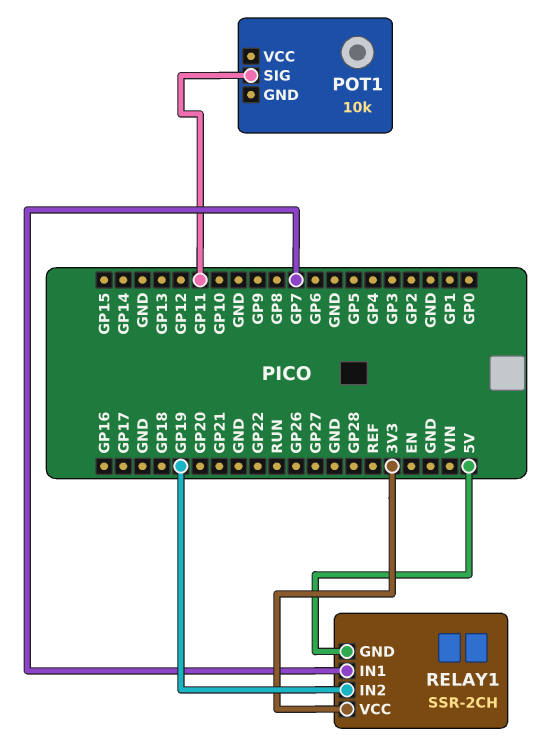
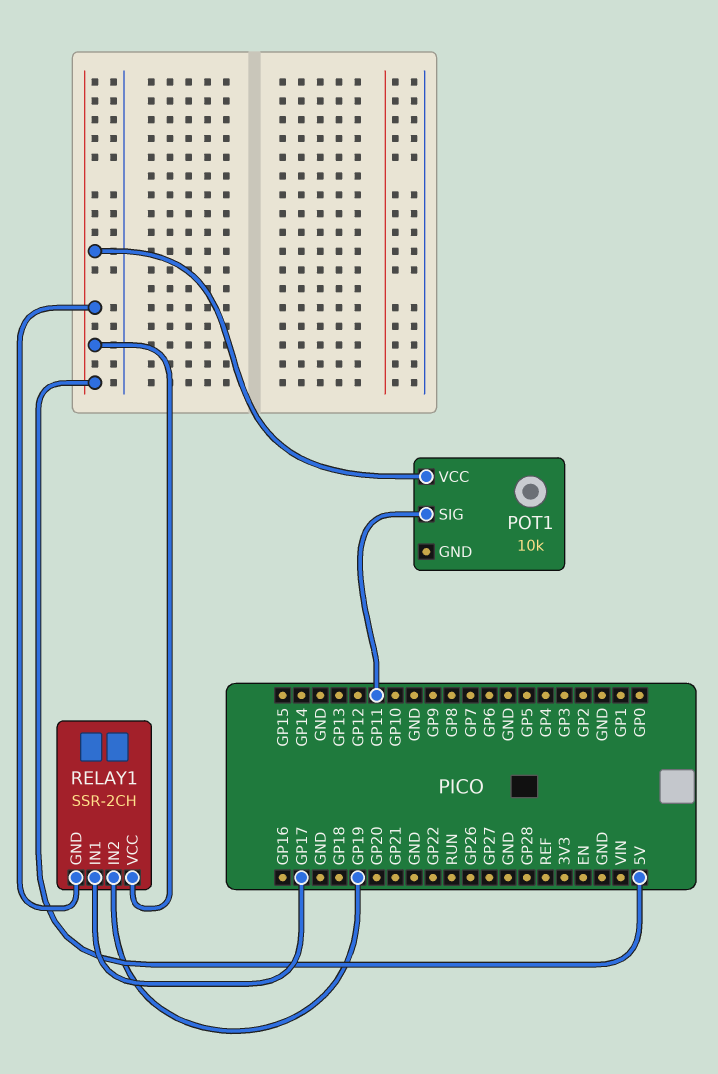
POT1 pin VCC: none -> 5V
RELAY1 pin IN1: GP7 -> GP17
RELAY1 pin VCC: 3V3 -> 5V

